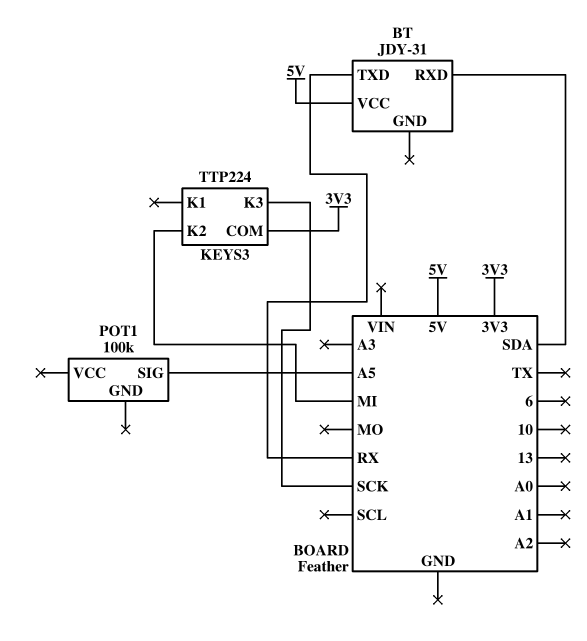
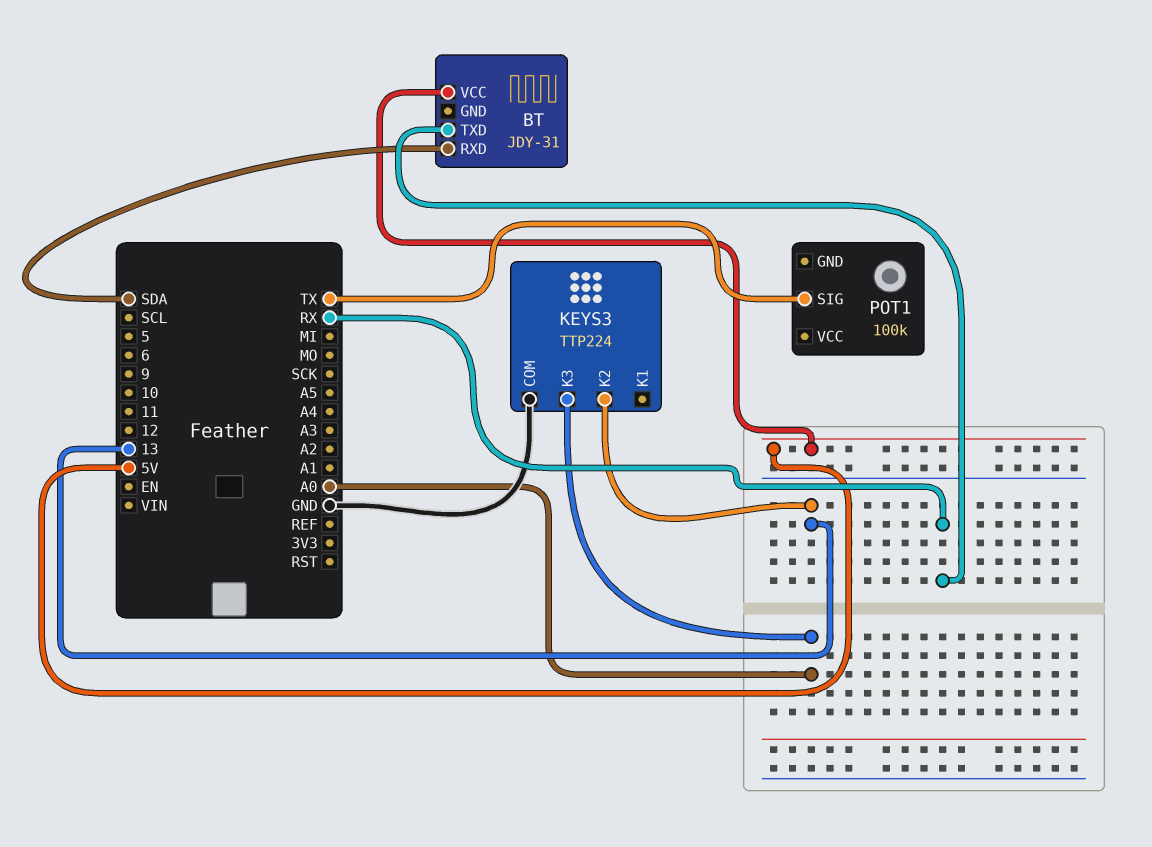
KEYS3 pin COM: 3V3 -> GND
KEYS3 pin K2: MI -> 13
KEYS3 pin K3: SCK -> A0
POT1 pin SIG: A5 -> TX

